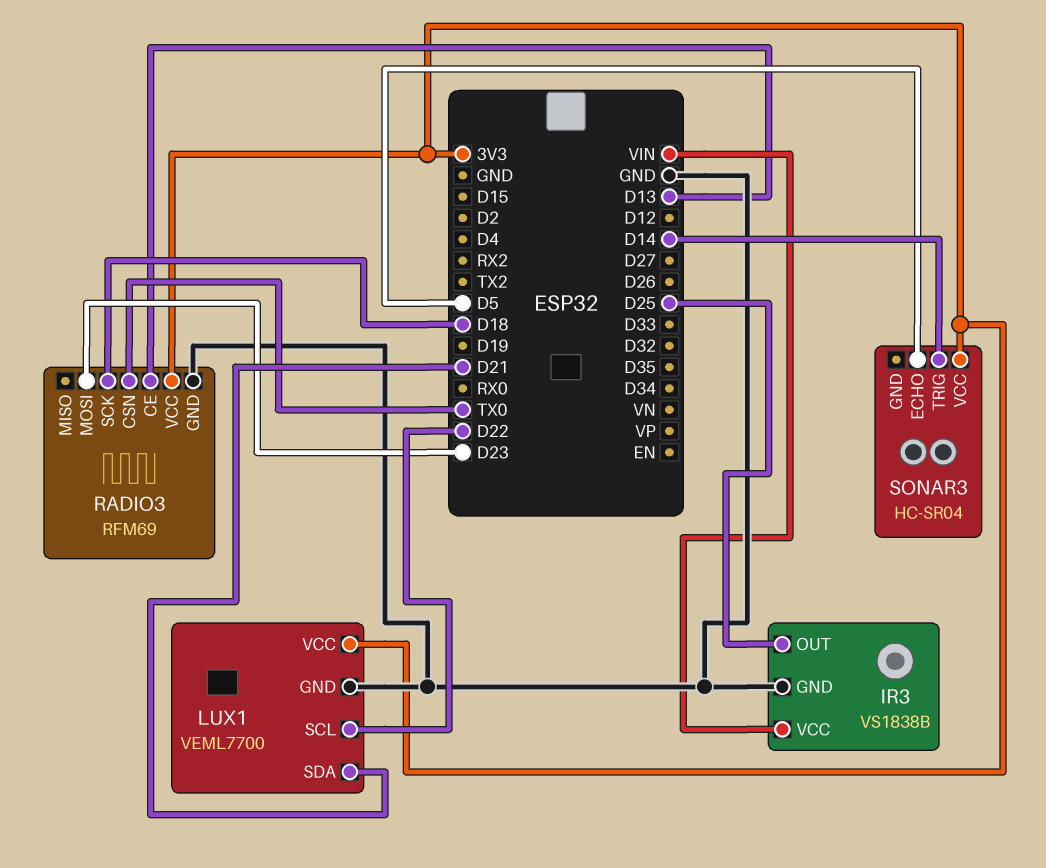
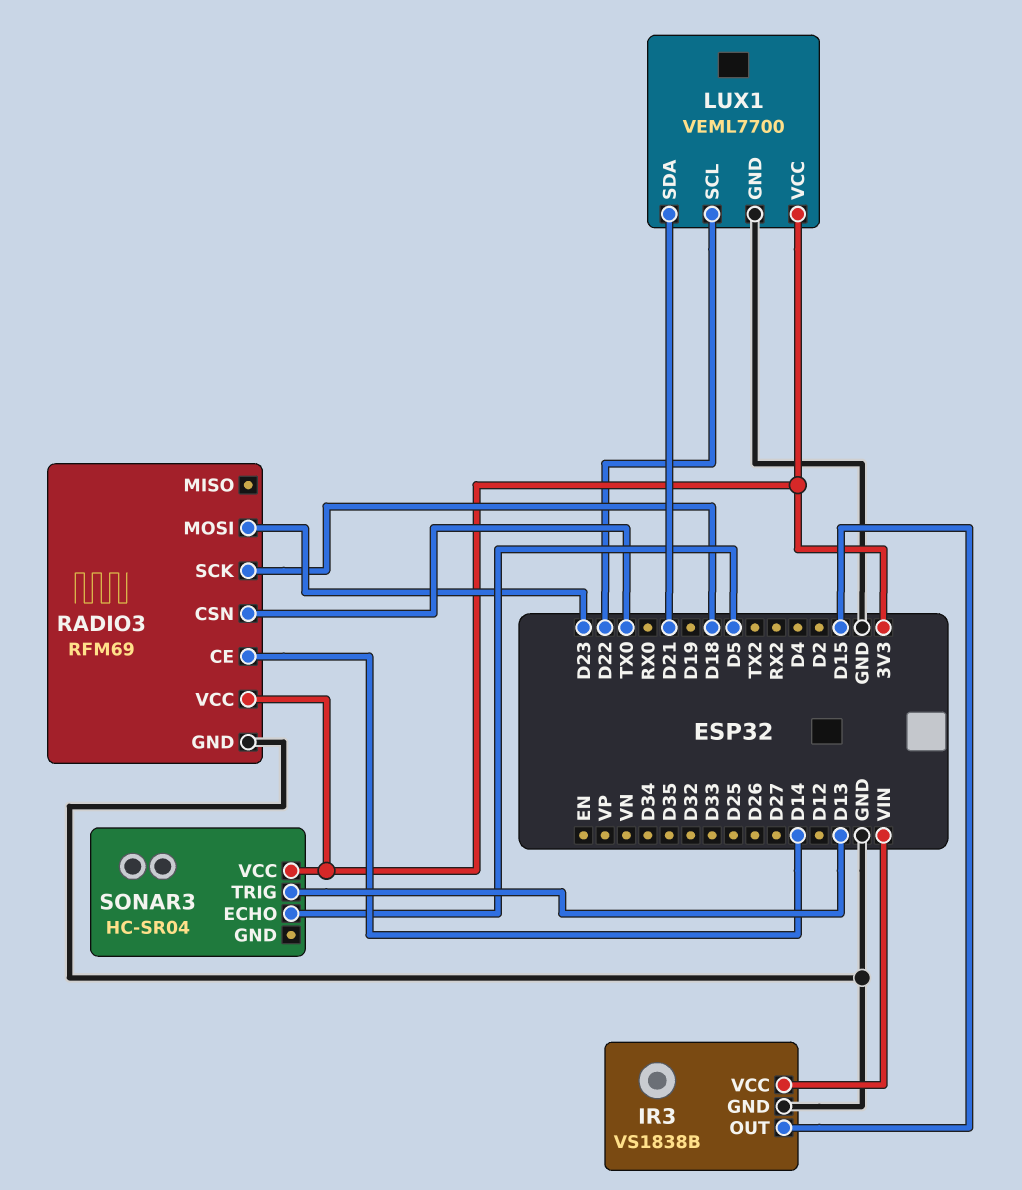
IR3 pin OUT: D25 -> D15
RADIO3 pin CE: D13 -> D14
SONAR3 pin TRIG: D14 -> D13

